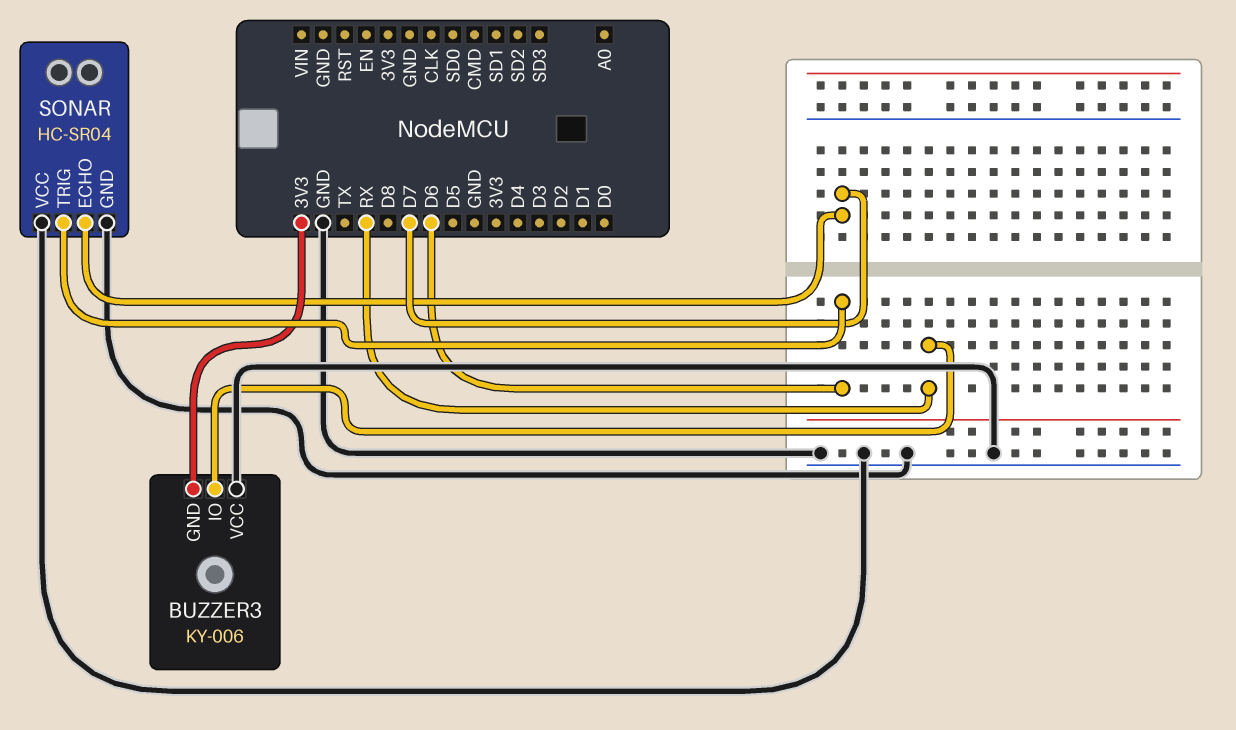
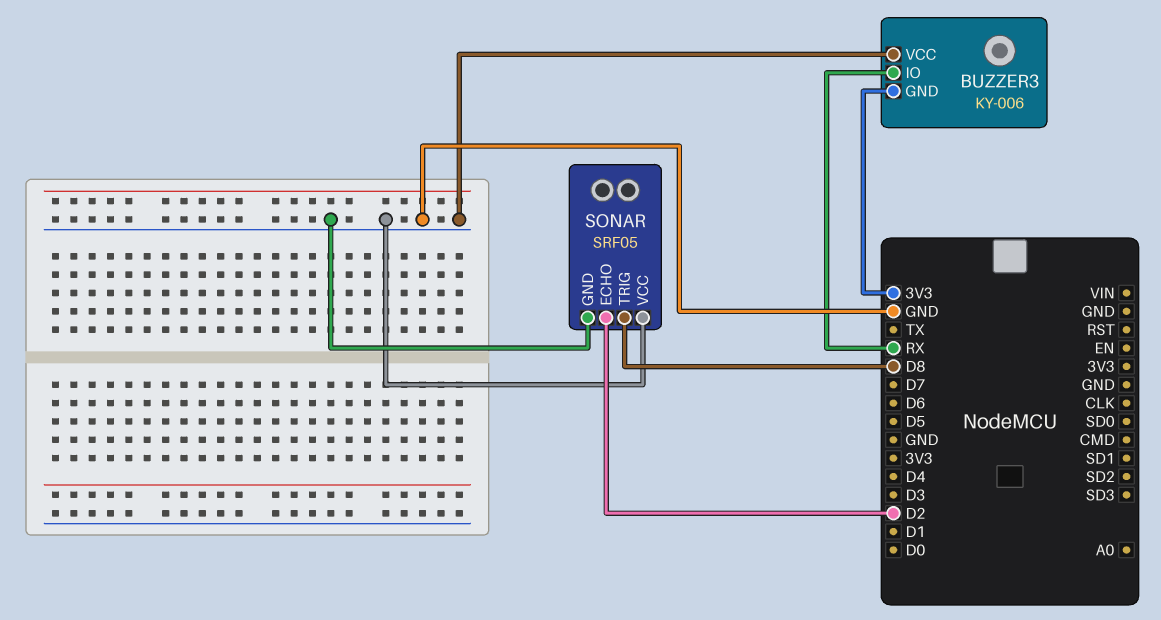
SONAR: HC-SR04 -> SRF05
SONAR pin ECHO: D7 -> D2
SONAR pin TRIG: D6 -> D8

